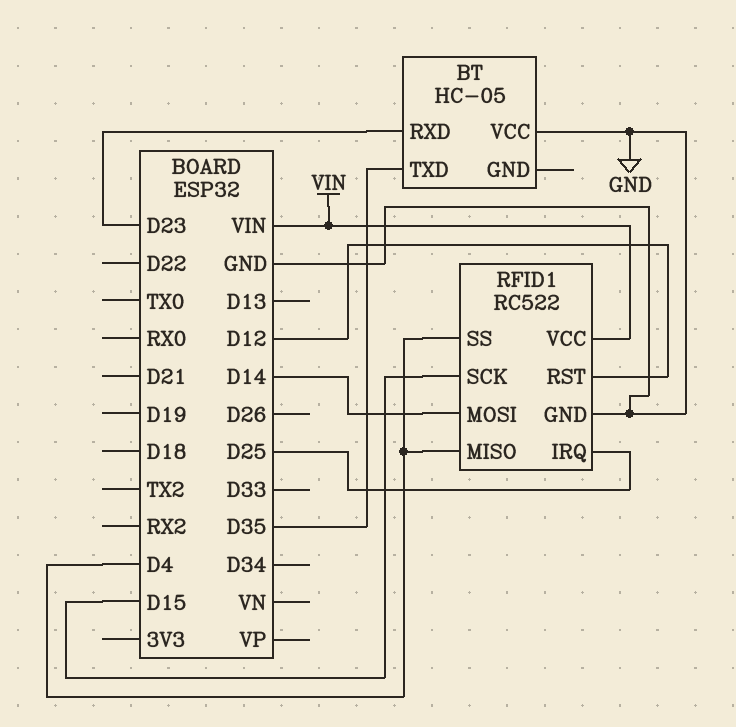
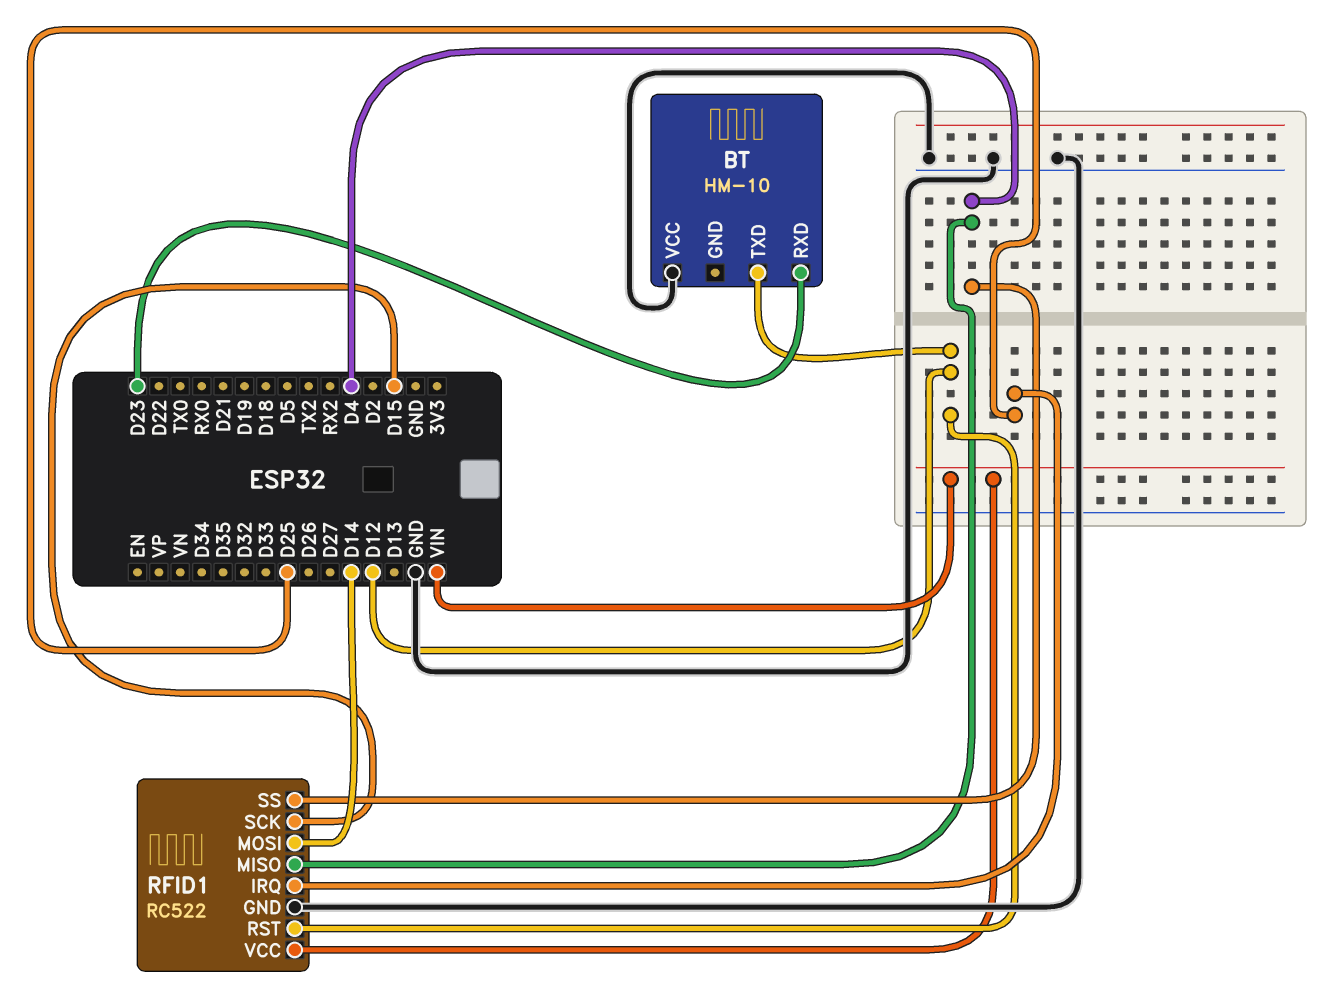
BT: HC-05 -> HM-10
BT pin TXD: D35 -> D12

